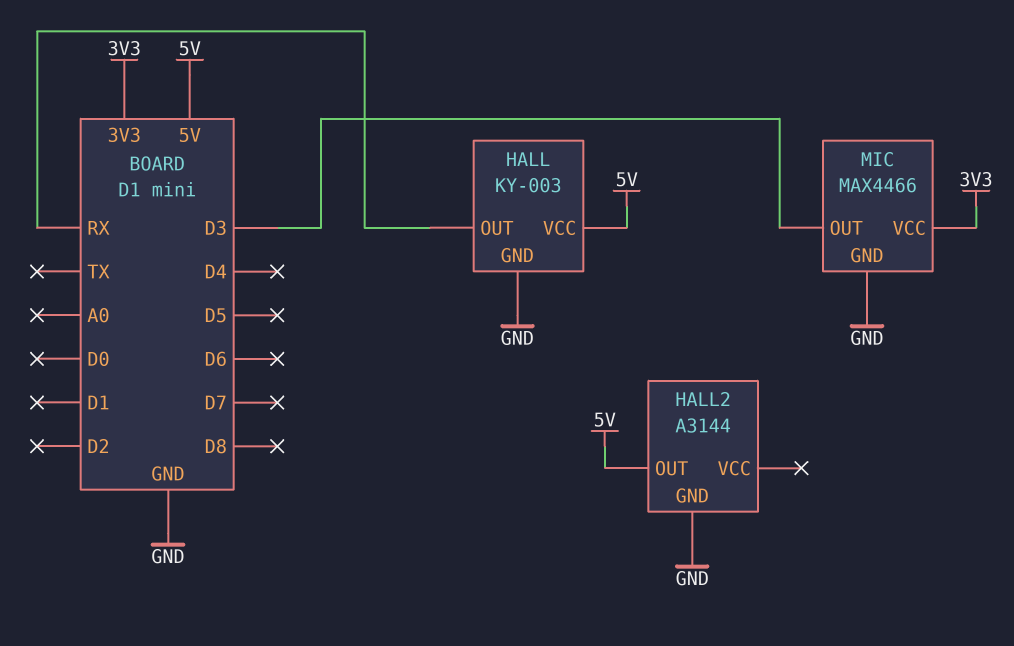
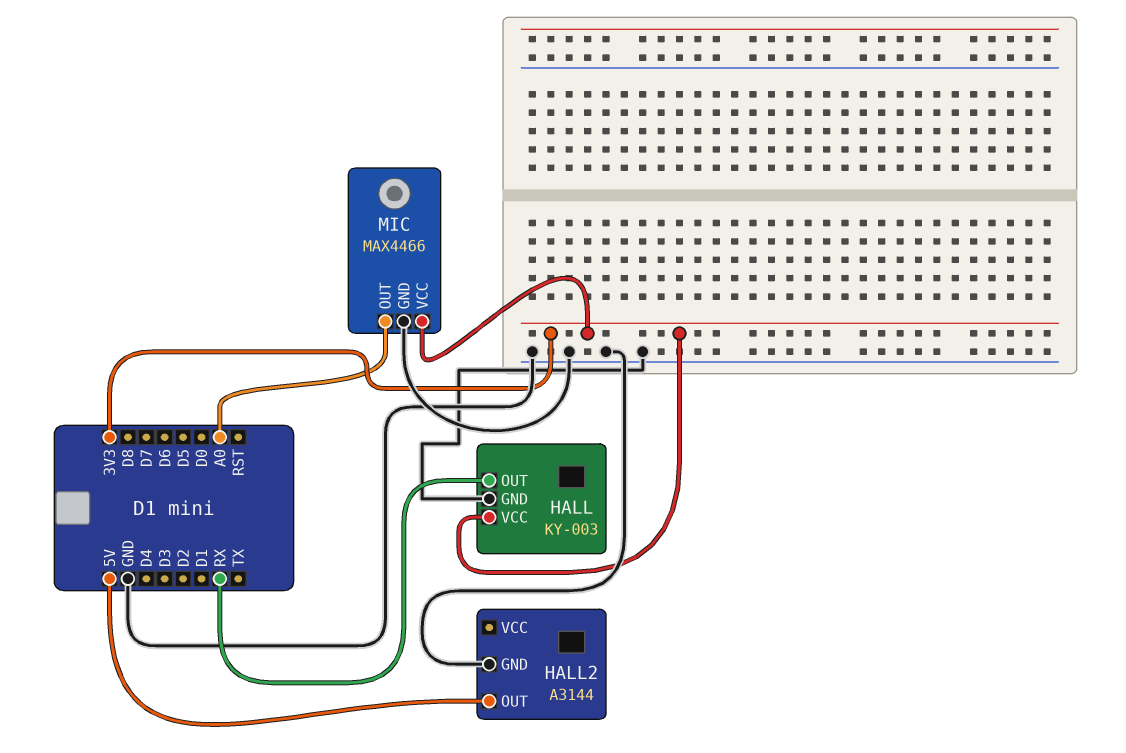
HALL pin VCC: 5V -> 3V3
MIC pin OUT: D3 -> A0

